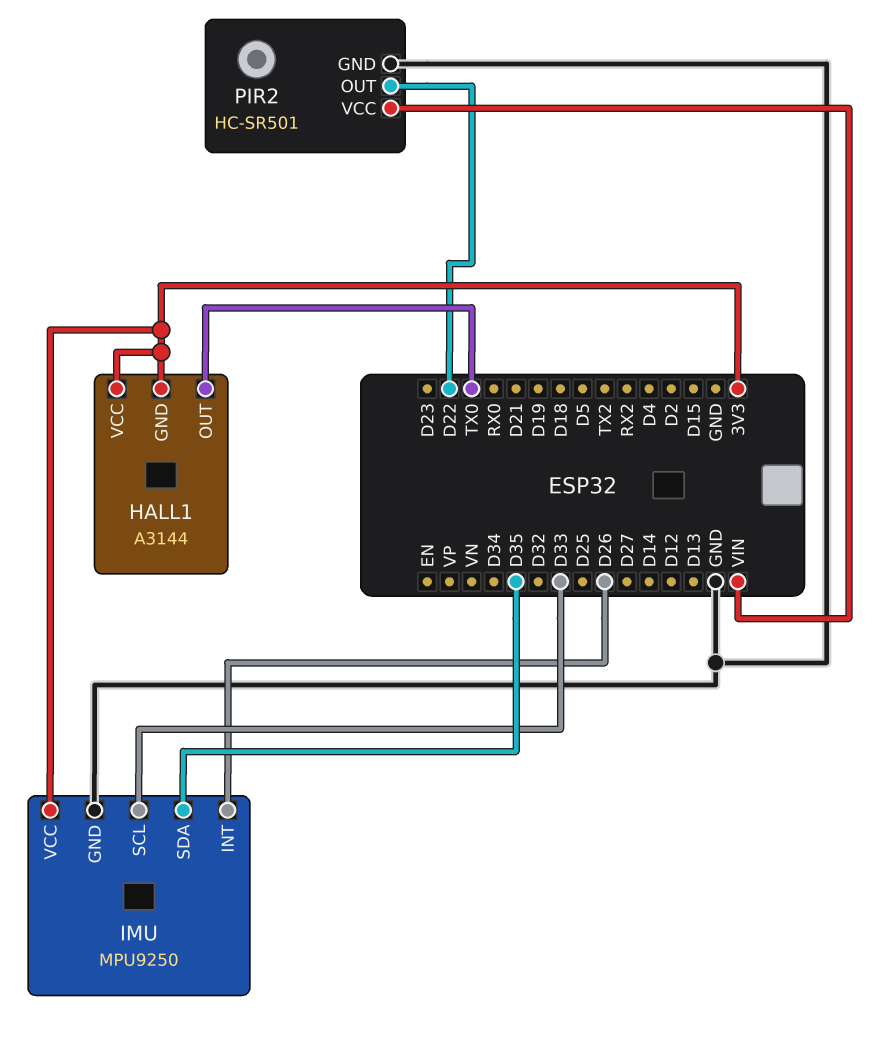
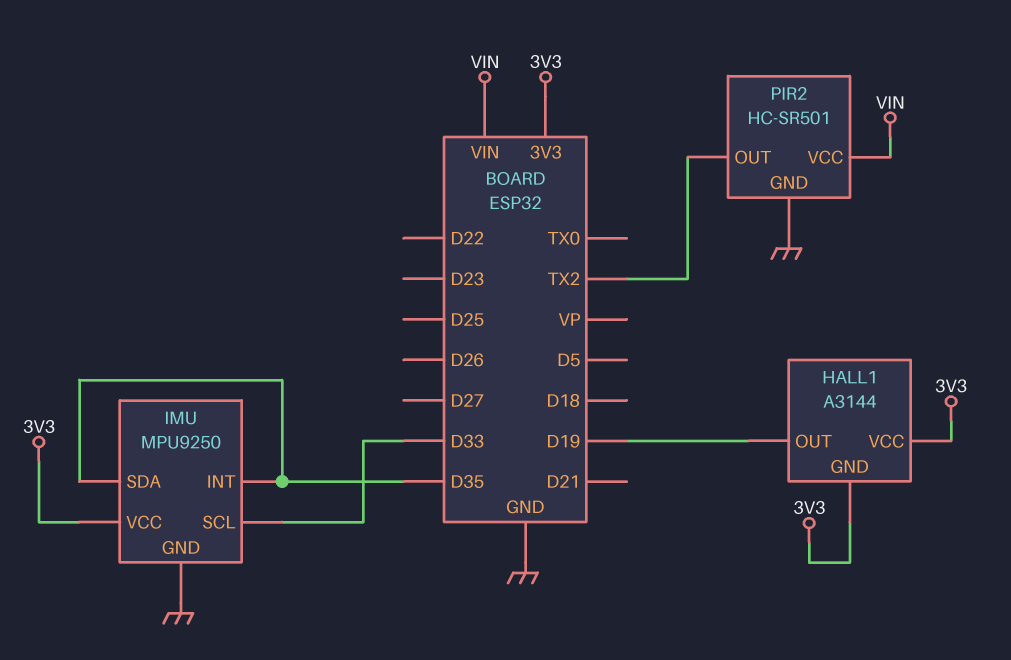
HALL1 pin OUT: TX0 -> D19
IMU pin INT: D26 -> D35
PIR2 pin OUT: D22 -> TX2

